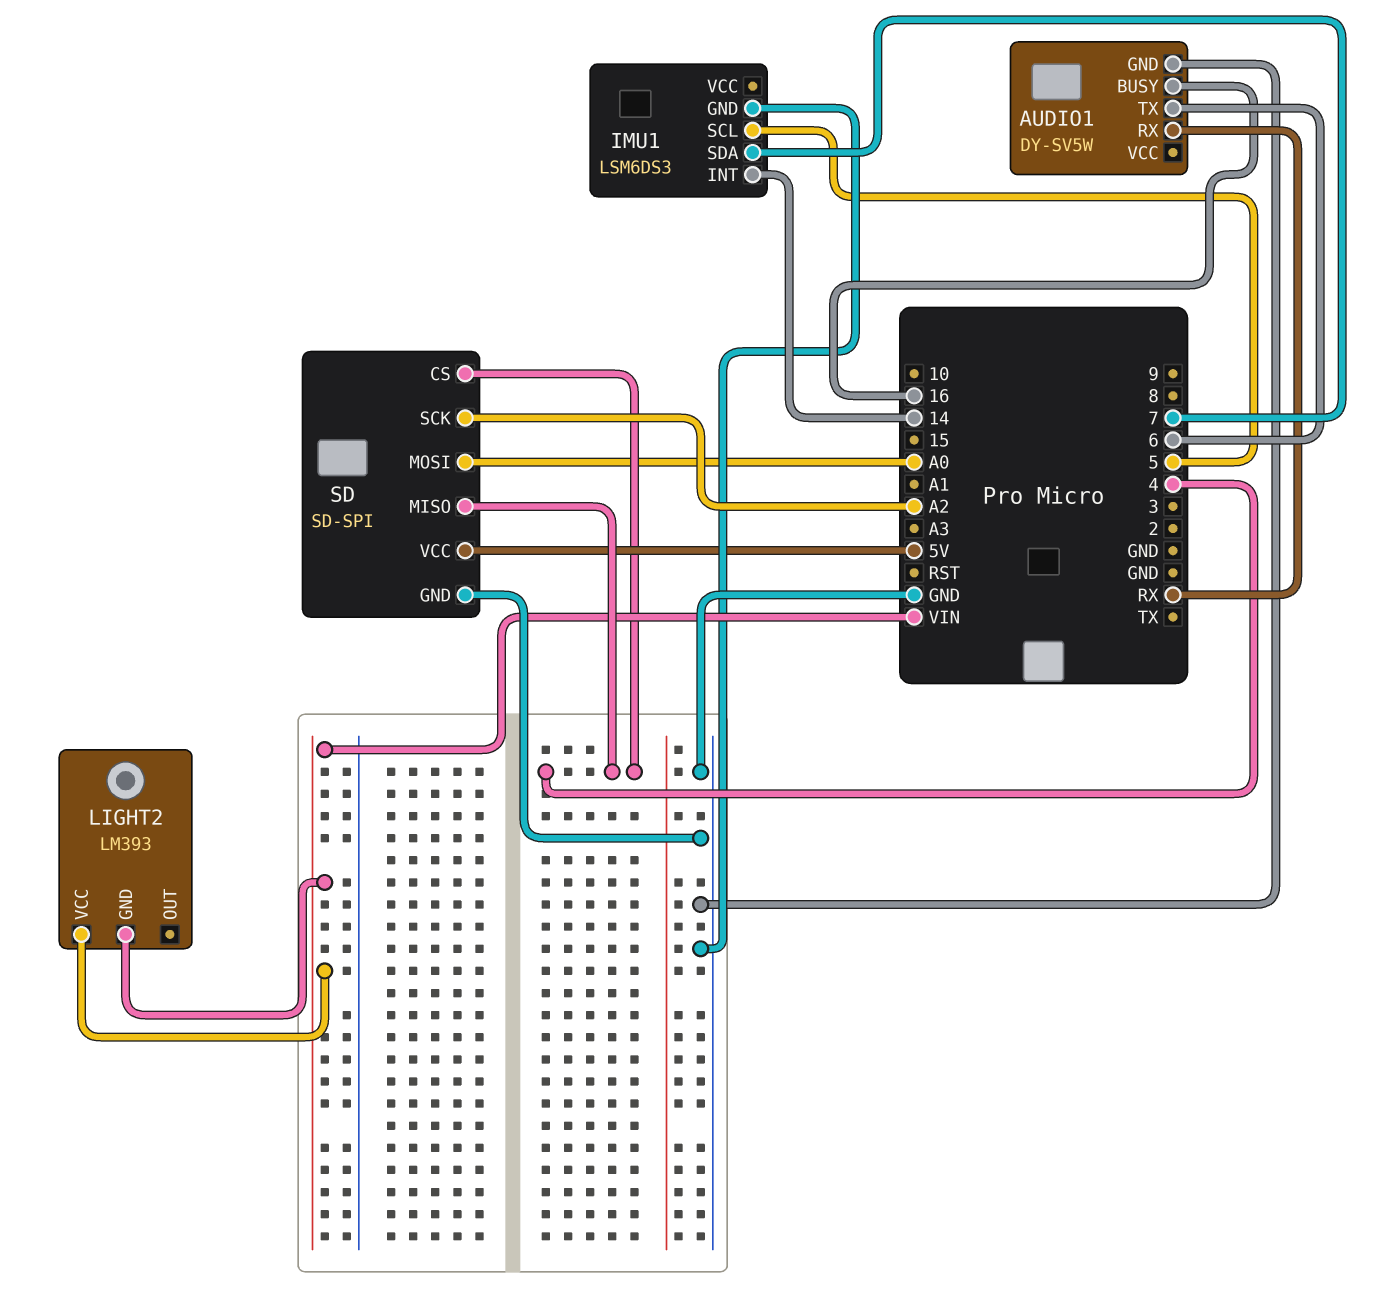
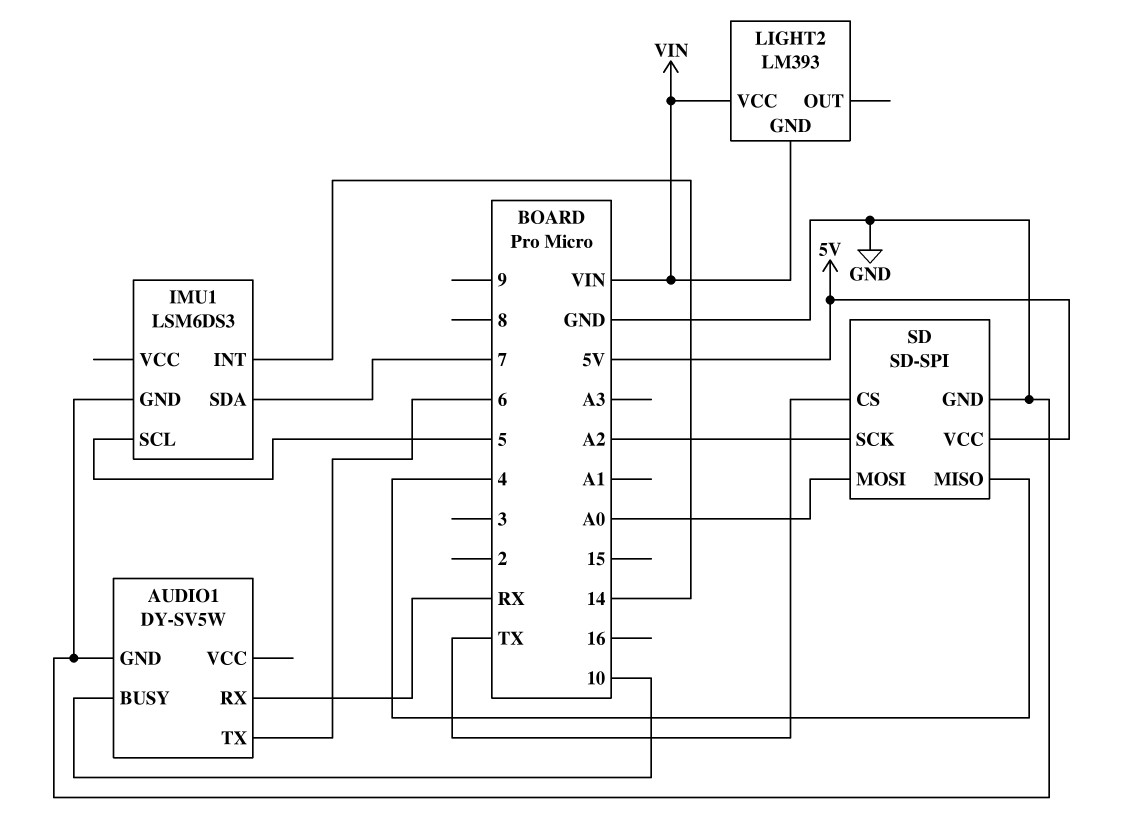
AUDIO1 pin BUSY: 16 -> 10
SD pin CS: 4 -> TX

